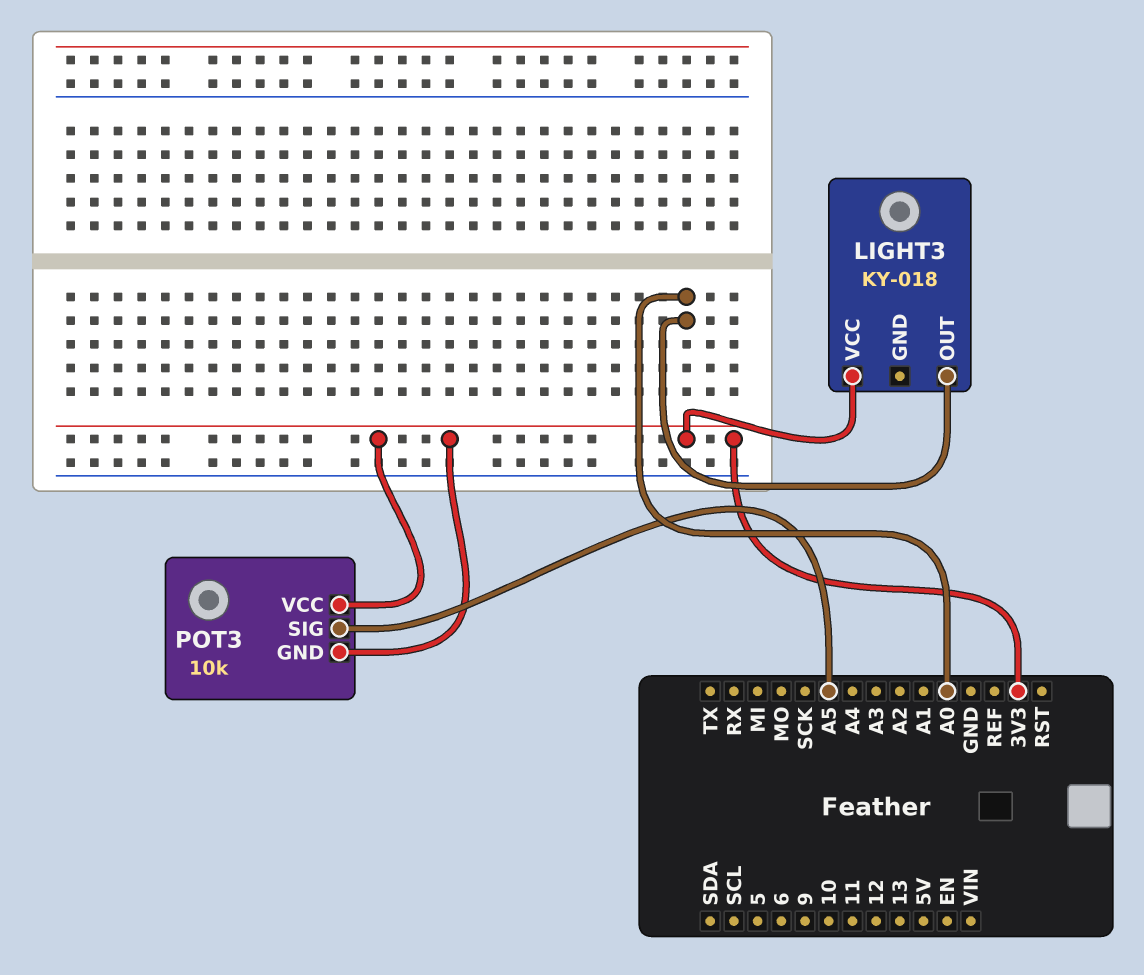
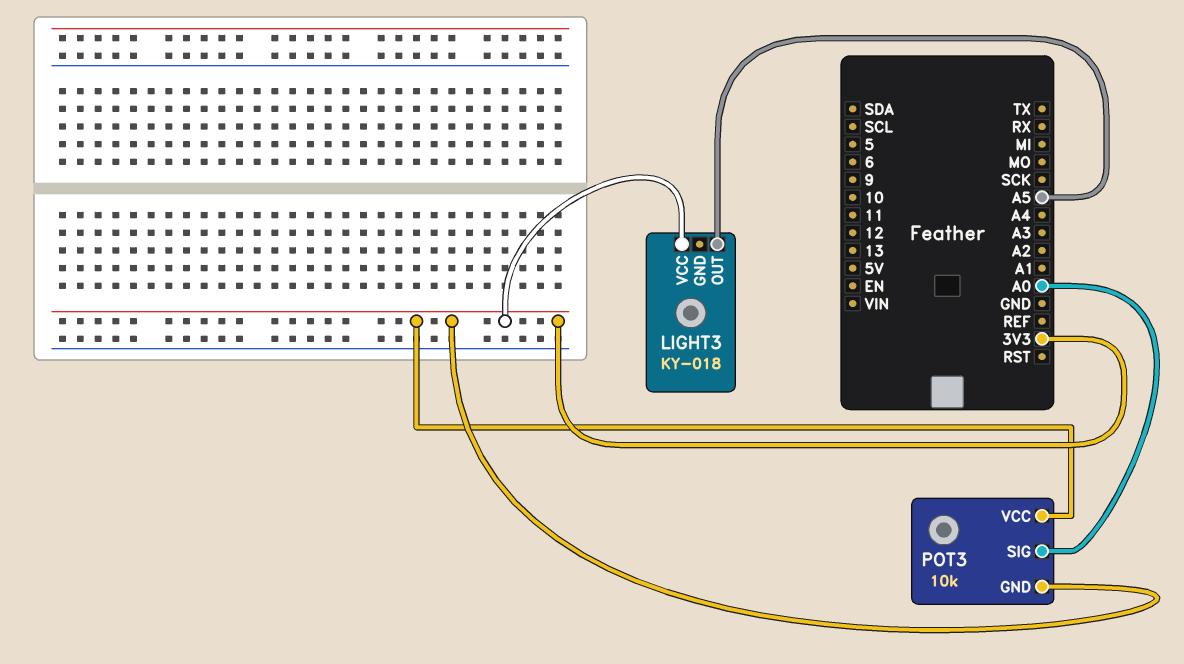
LIGHT3 pin OUT: A0 -> A5
POT3 pin SIG: A5 -> A0

